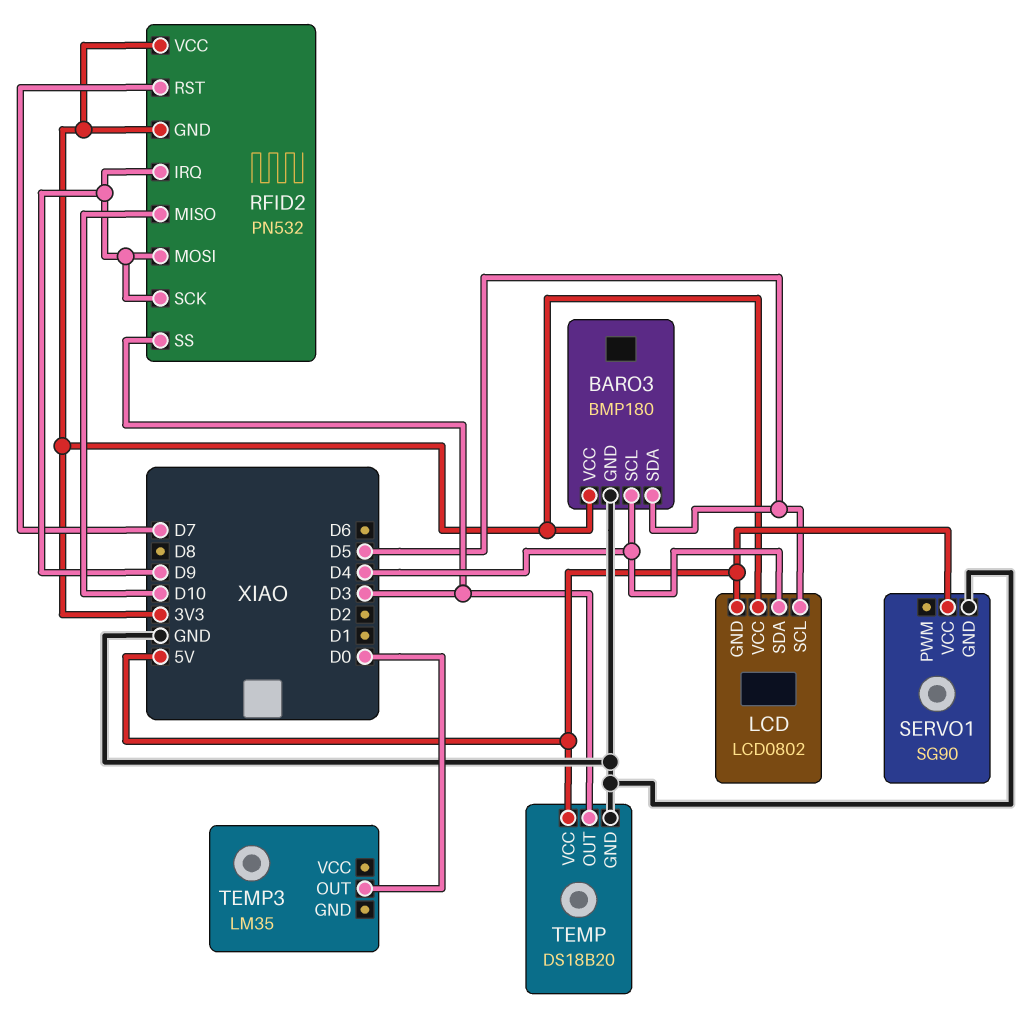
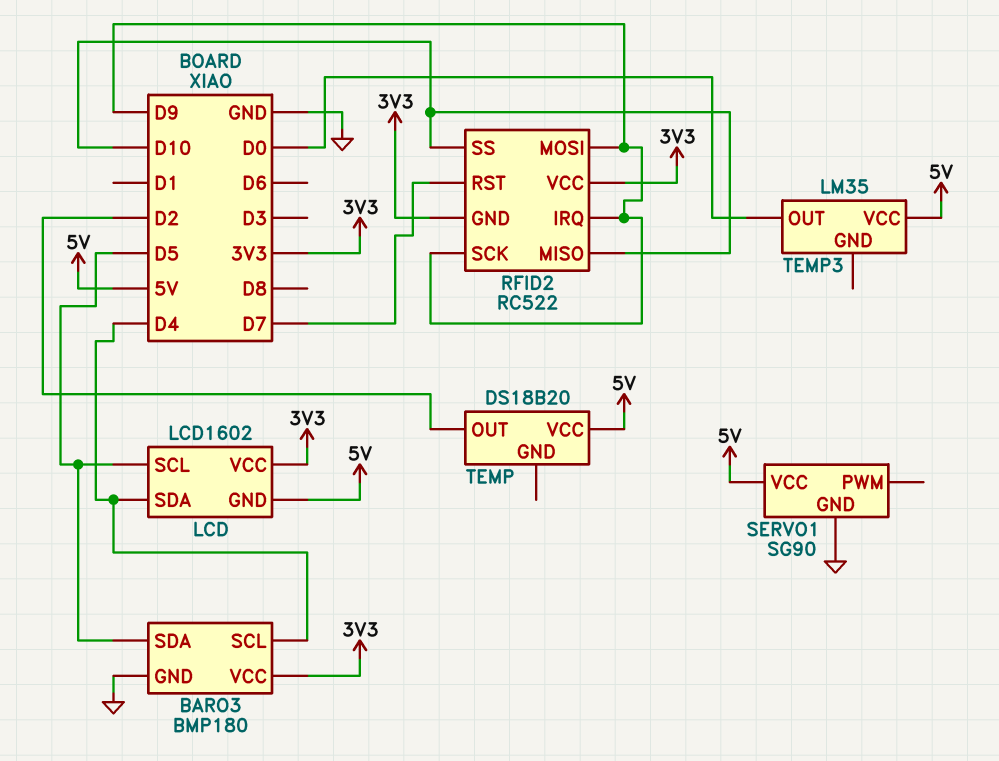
LCD: LCD0802 -> LCD1602
RFID2: PN532 -> RC522
RFID2 pin SS: D3 -> D10
TEMP pin GND: GND -> none
TEMP pin OUT: D3 -> D2
TEMP3 pin VCC: none -> 5V

